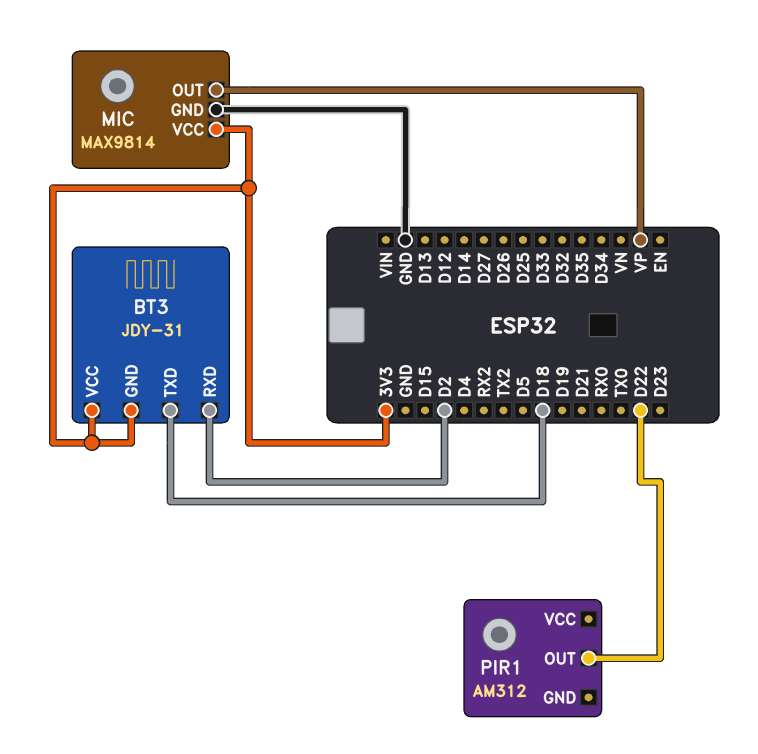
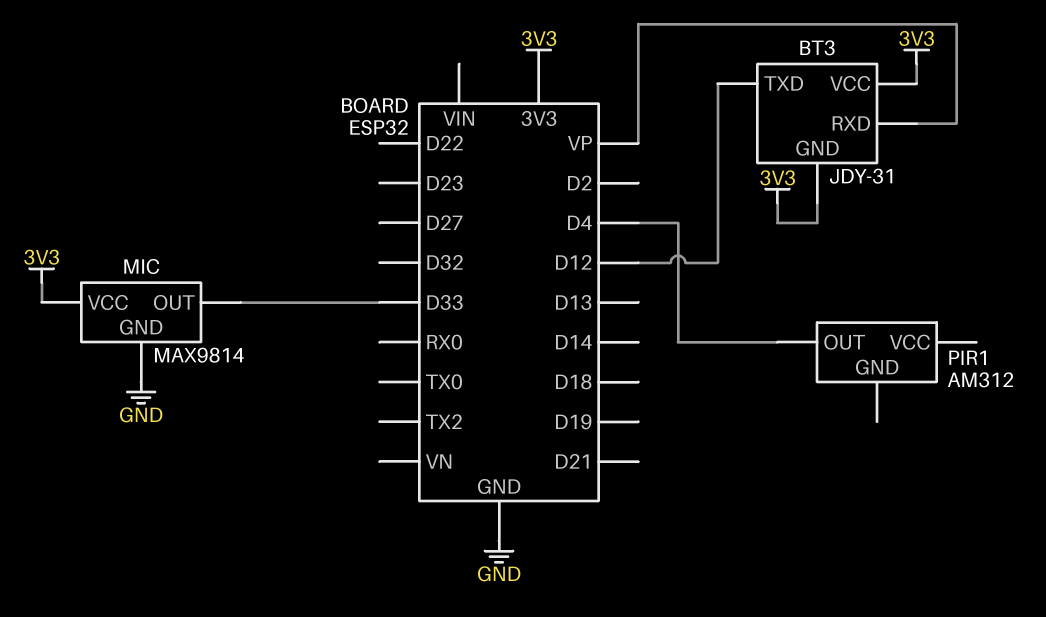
BT3 pin RXD: D2 -> VP
BT3 pin TXD: D18 -> D12
MIC pin OUT: VP -> D33
PIR1 pin OUT: D22 -> D4

